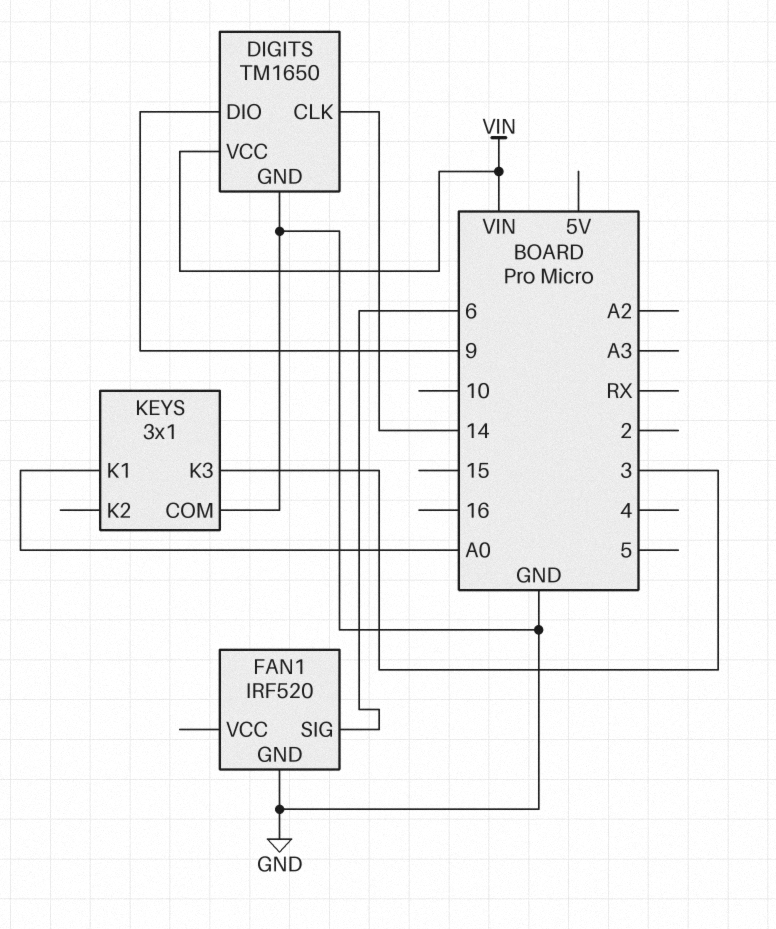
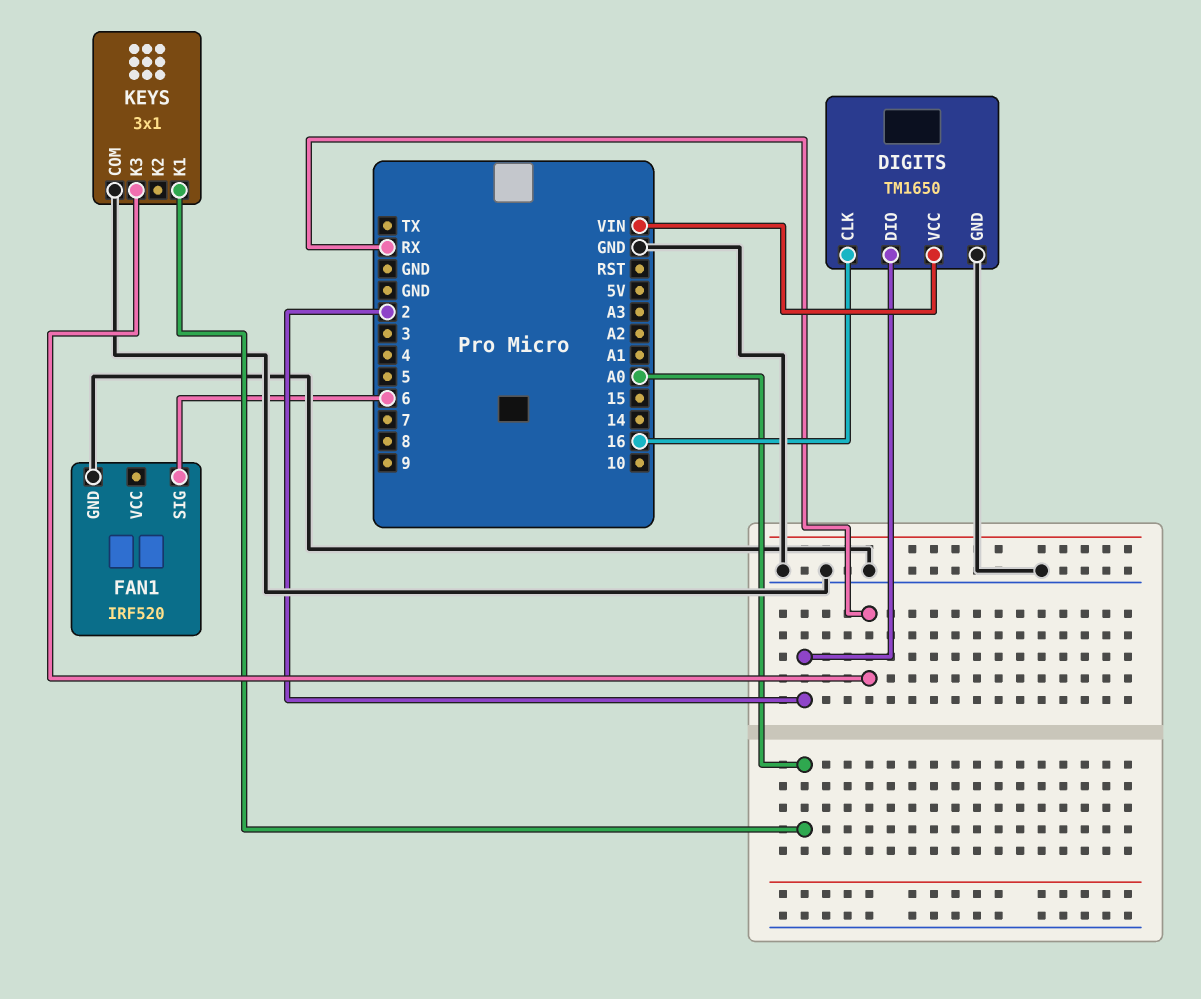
DIGITS pin CLK: 14 -> 16
DIGITS pin DIO: 9 -> 2
KEYS pin K3: 3 -> RX

